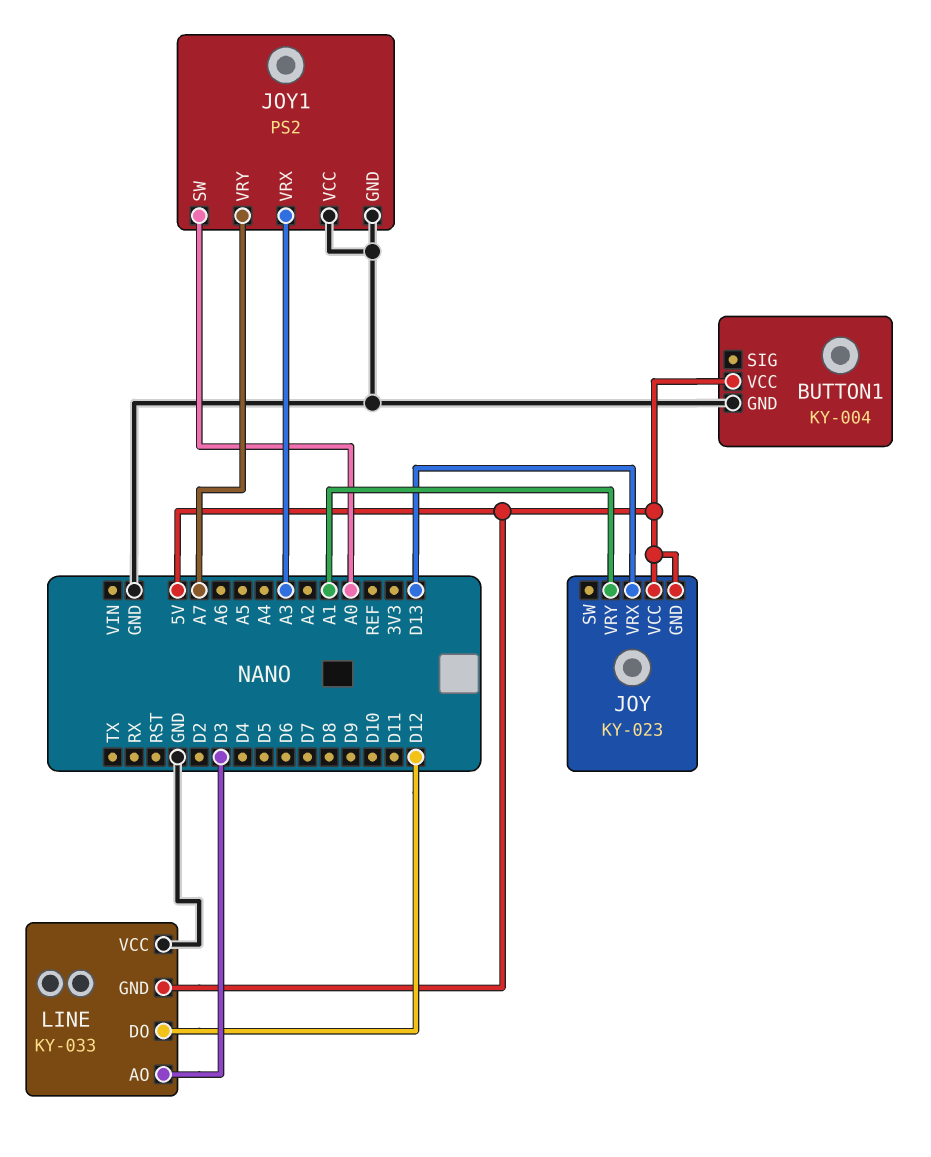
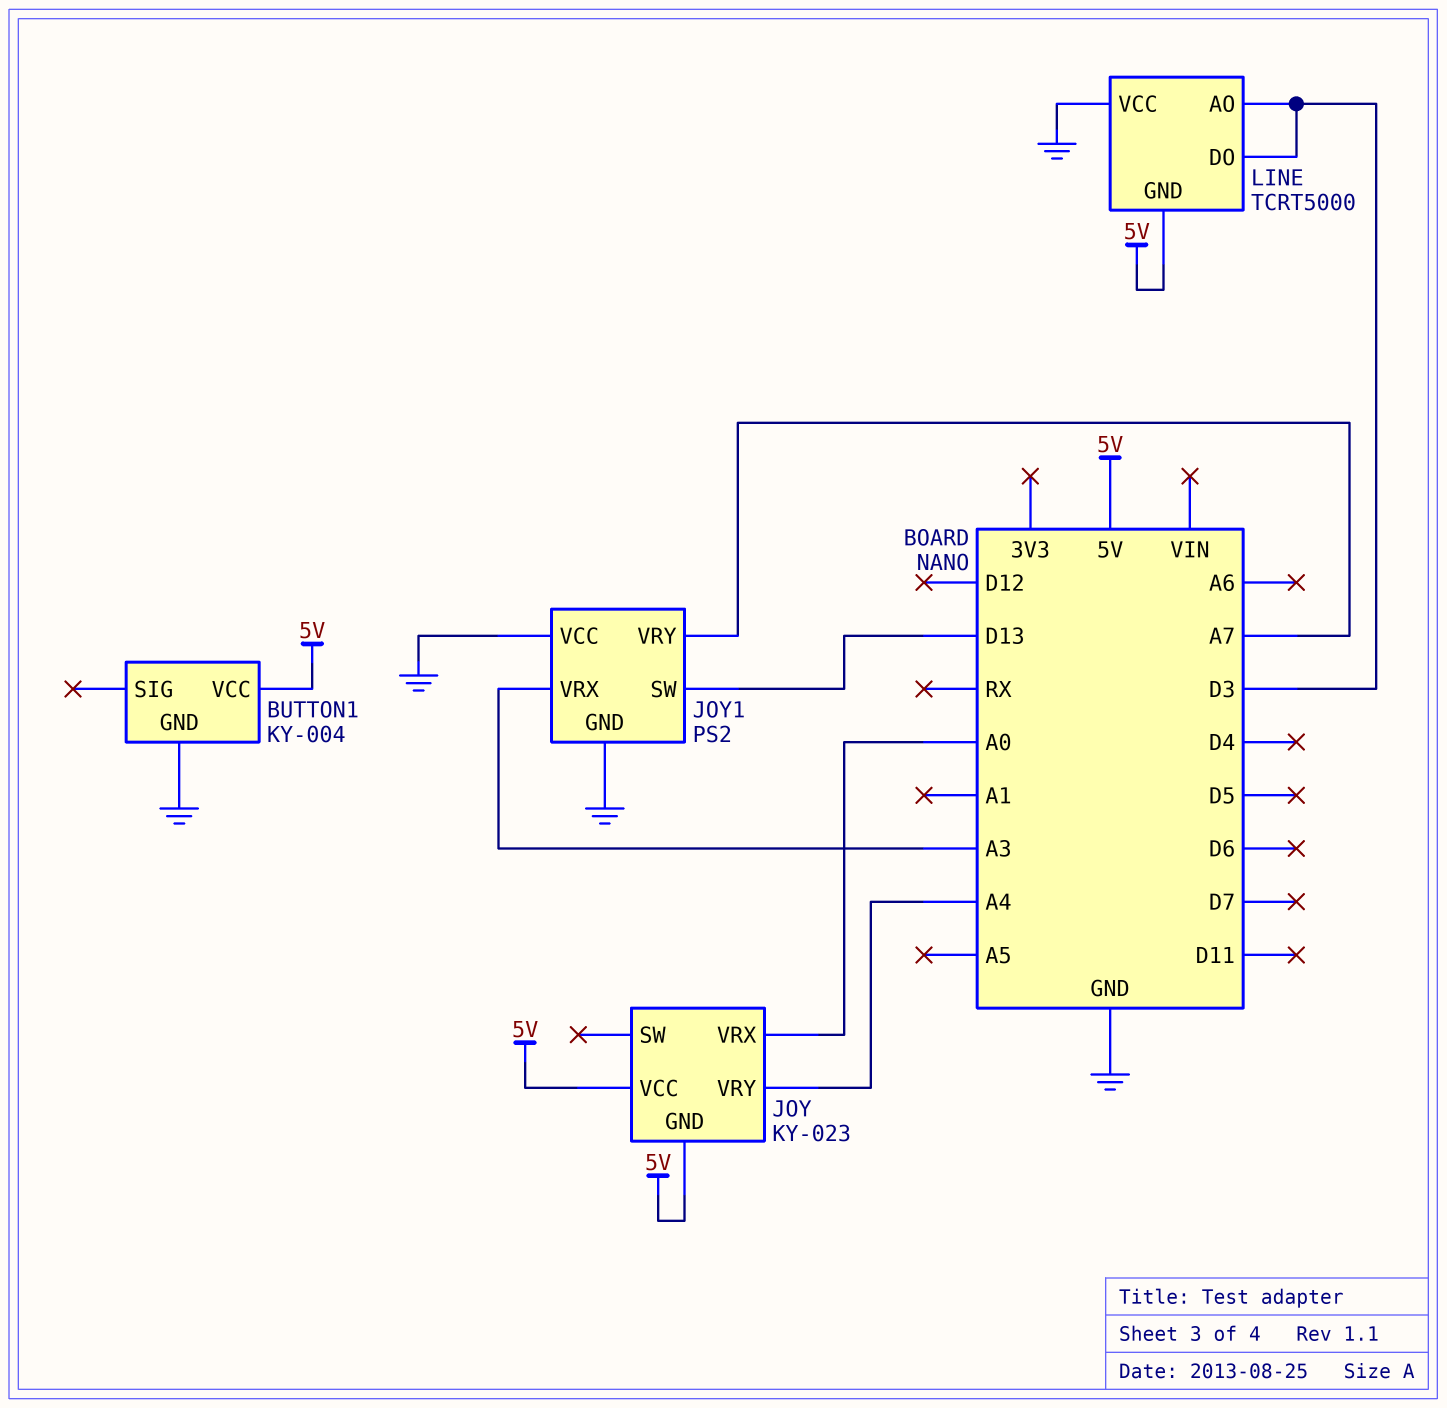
JOY pin VRX: D13 -> A0
JOY pin VRY: A1 -> A4
JOY1 pin SW: A0 -> D13
LINE: KY-033 -> TCRT5000
LINE pin DO: D12 -> D3

